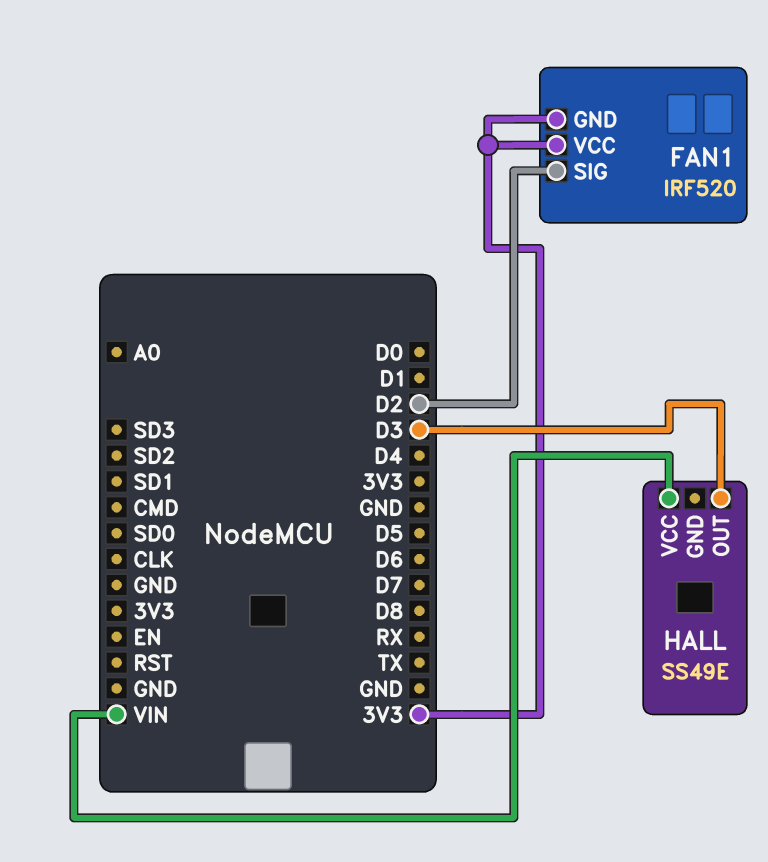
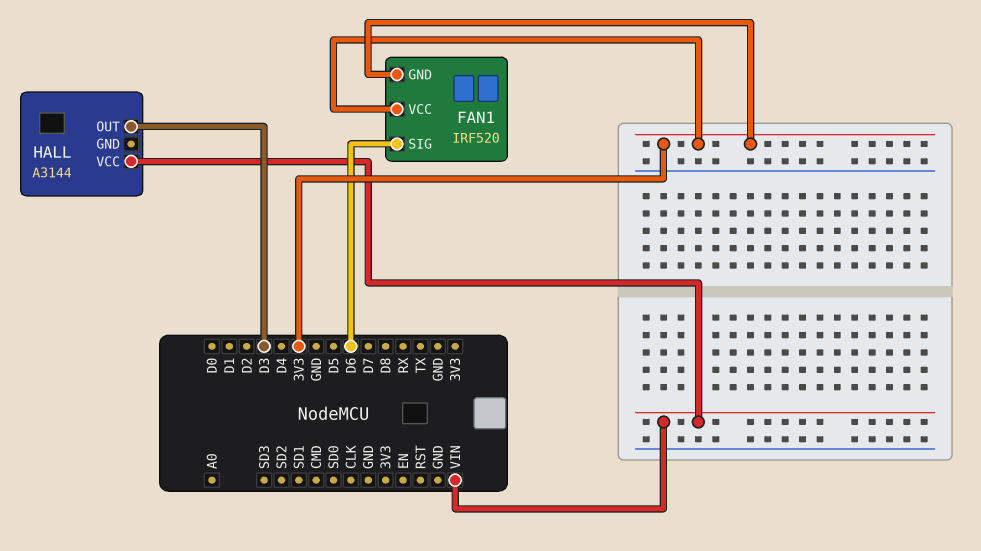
FAN1 pin SIG: D2 -> D6
HALL: SS49E -> A3144

